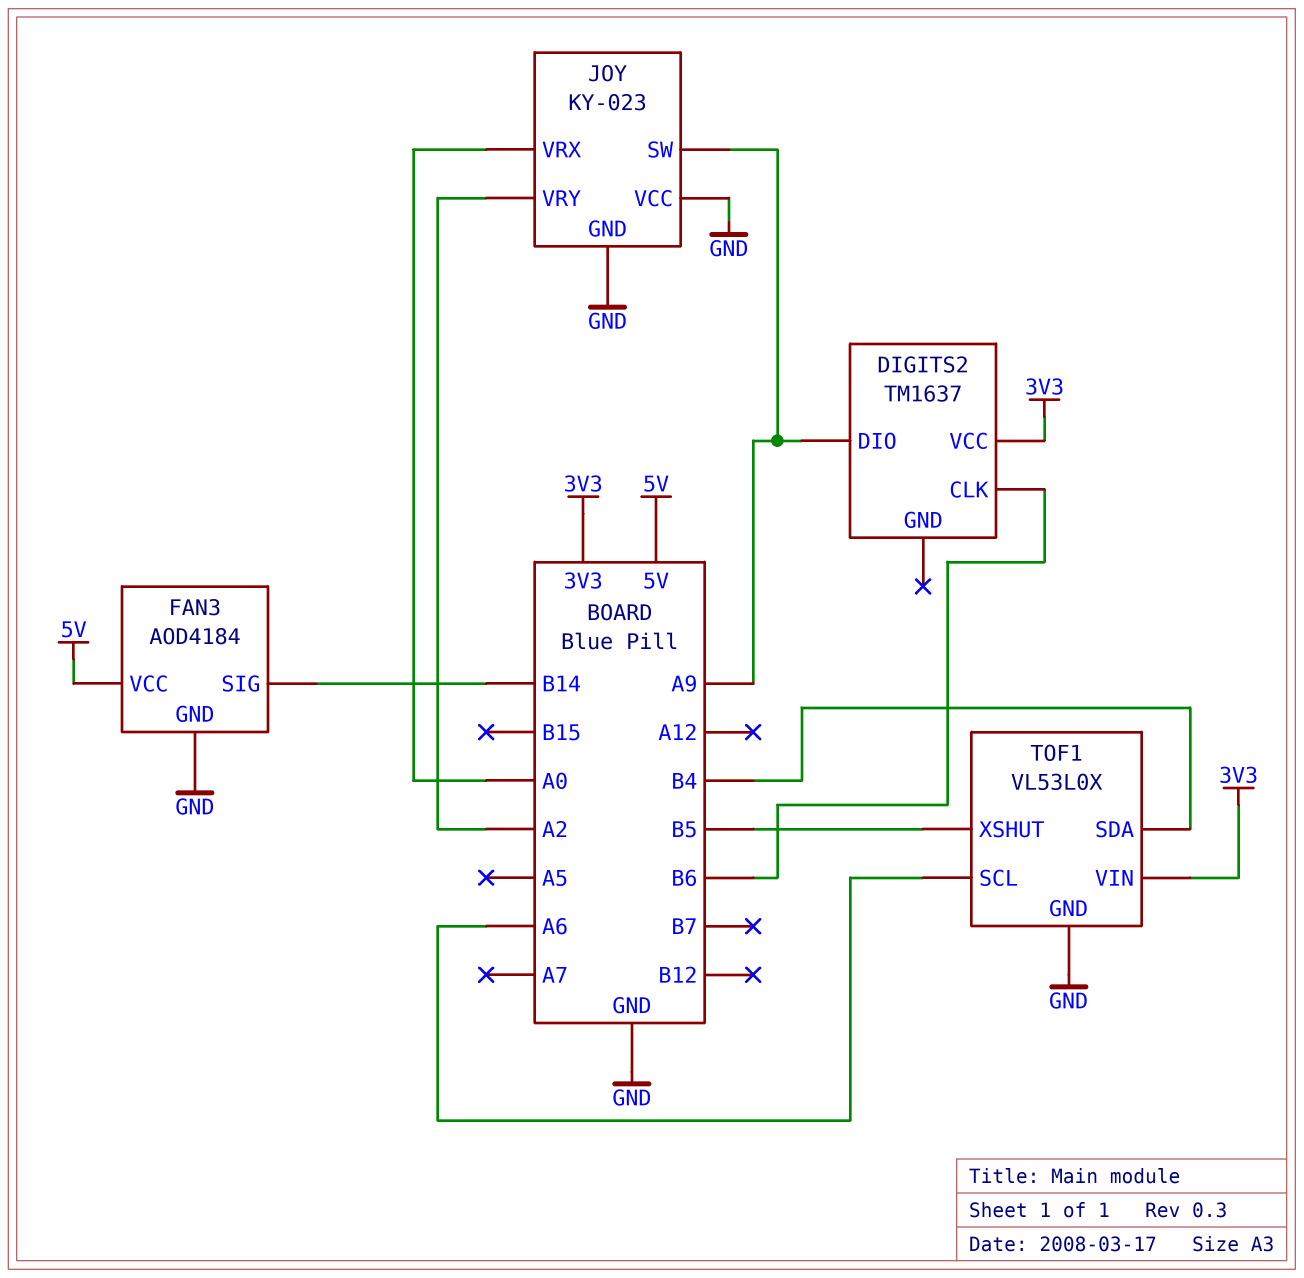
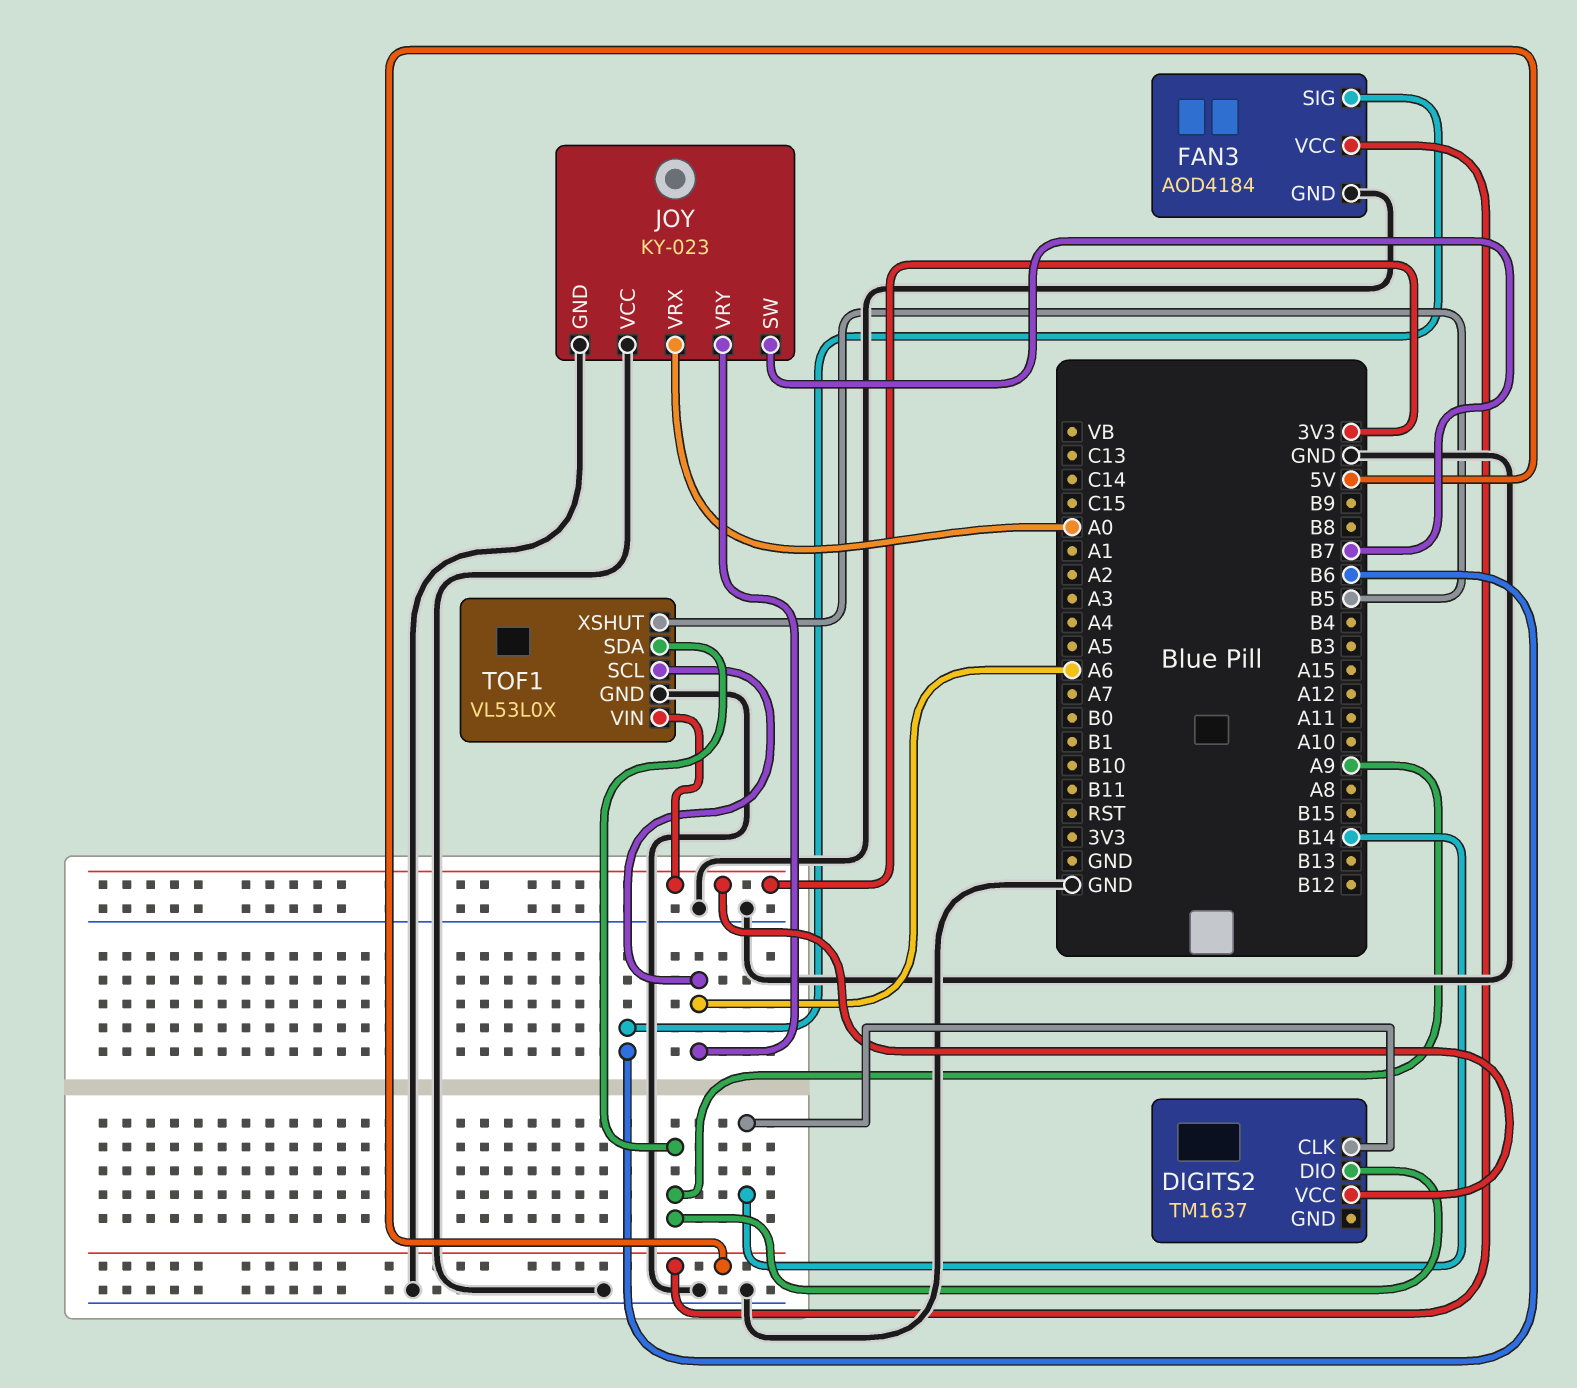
DIGITS2 pin CLK: B6 -> B14
FAN3 pin SIG: B14 -> B6
JOY pin SW: A9 -> B7
JOY pin VRY: A2 -> A6
TOF1 pin SDA: B4 -> A9

